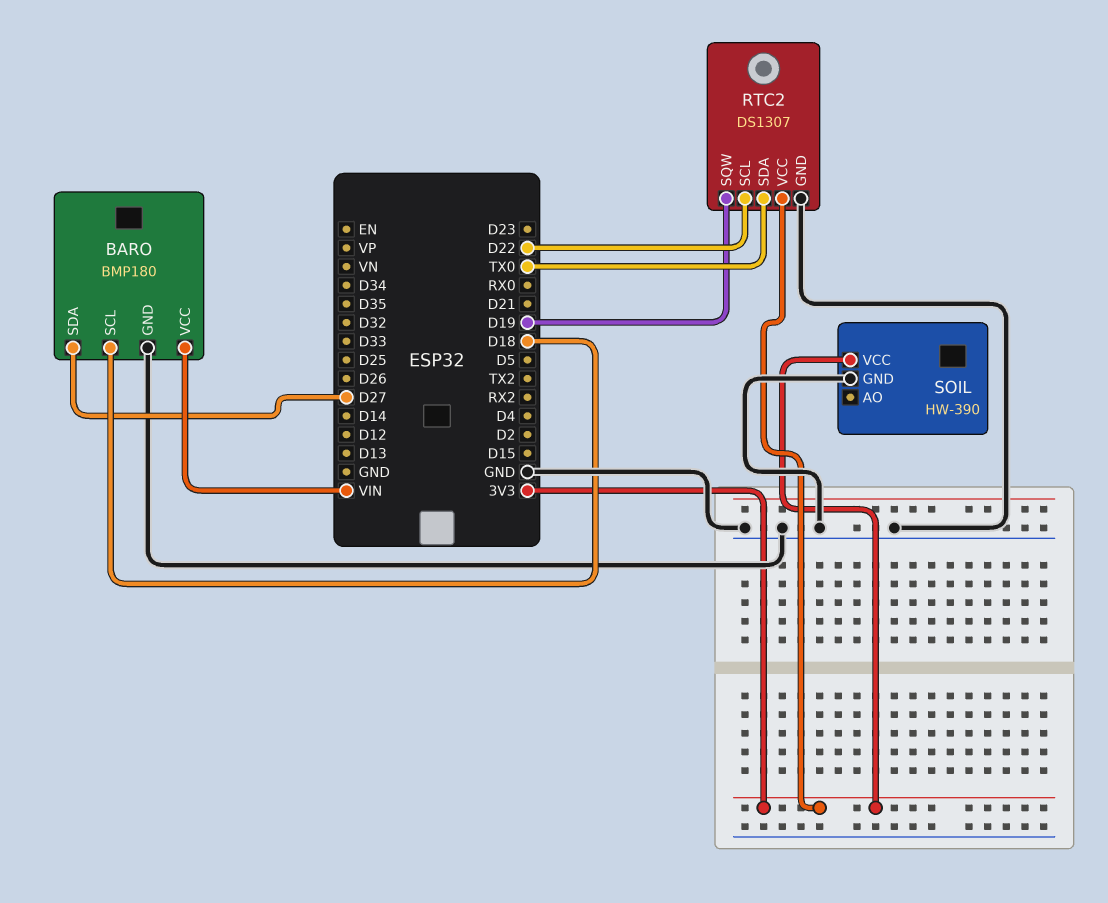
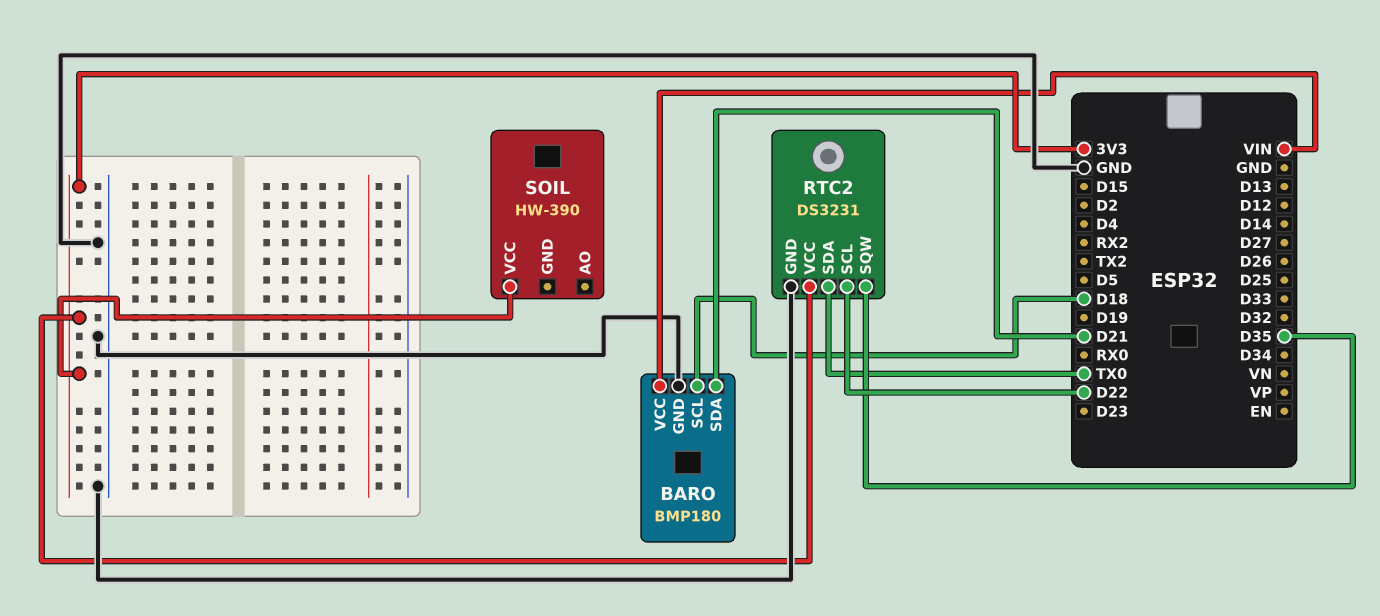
BARO pin SDA: D27 -> D21
RTC2: DS1307 -> DS3231
RTC2 pin SQW: D19 -> D35
SOIL pin GND: GND -> none

